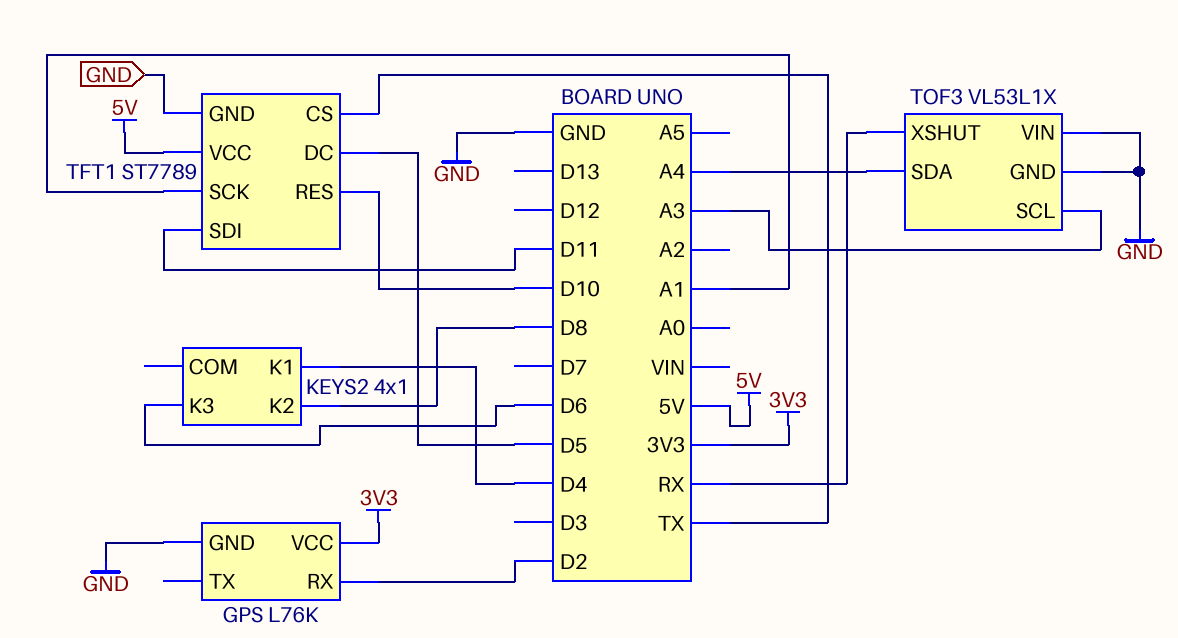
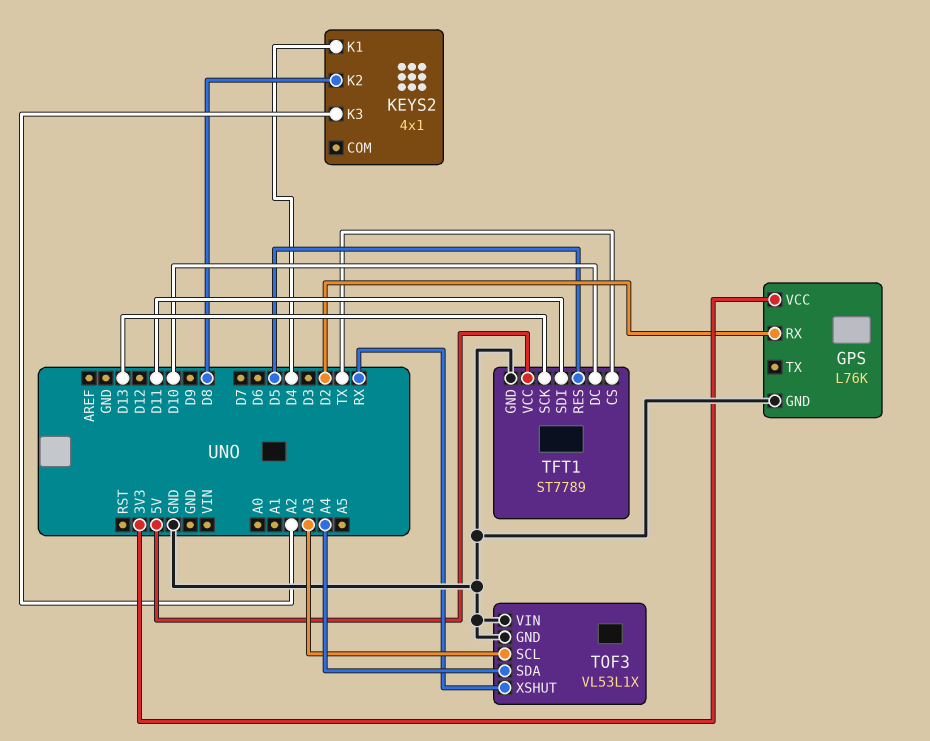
KEYS2 pin K3: D6 -> A2
TFT1 pin DC: D5 -> D10
TFT1 pin RES: D10 -> D5
TFT1 pin SCK: A1 -> D13

